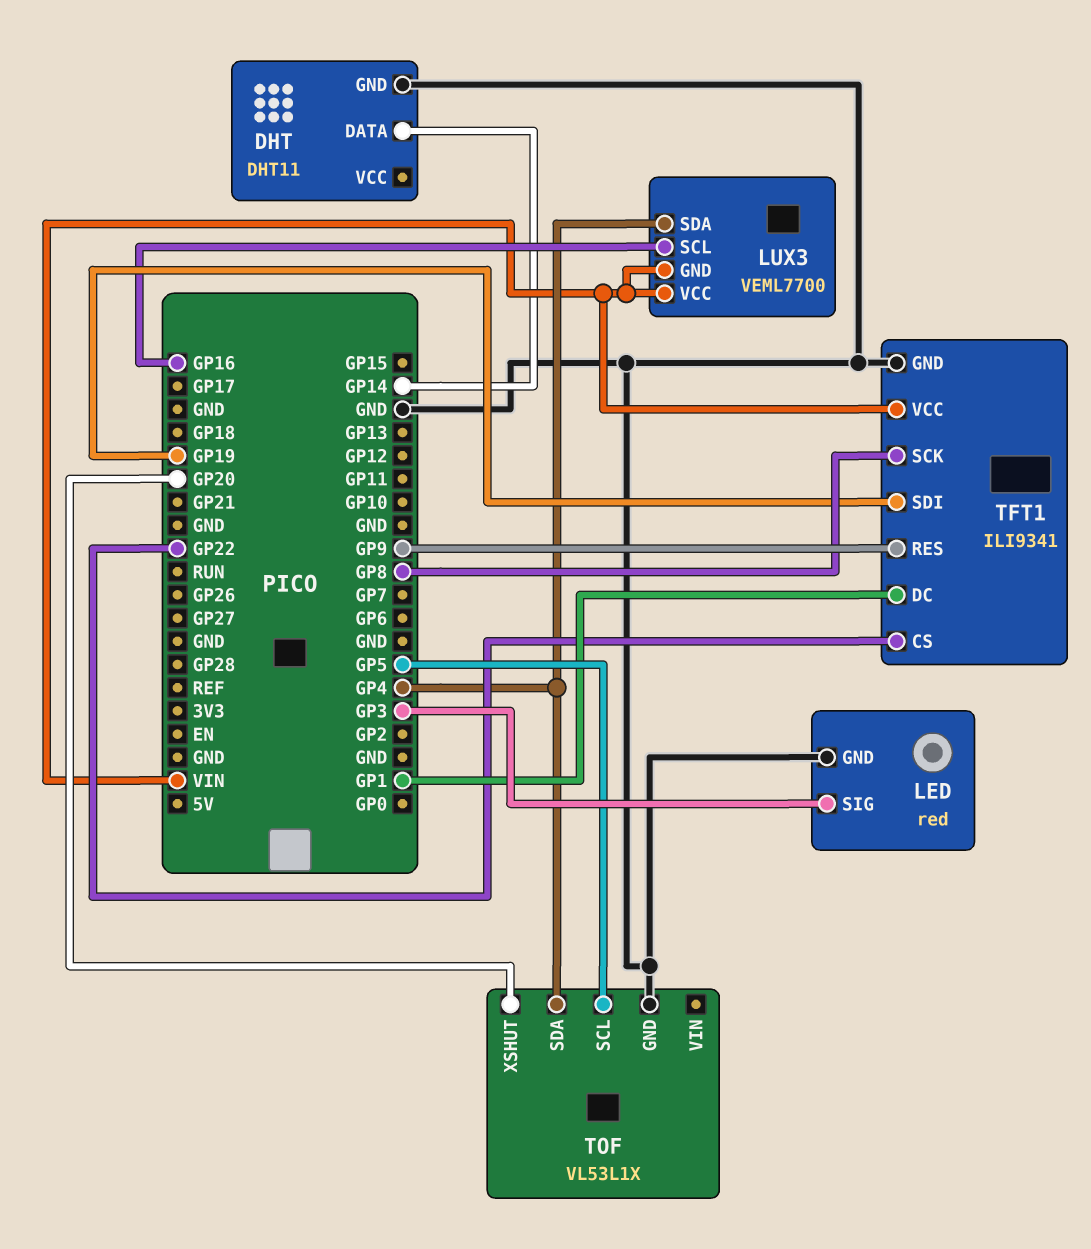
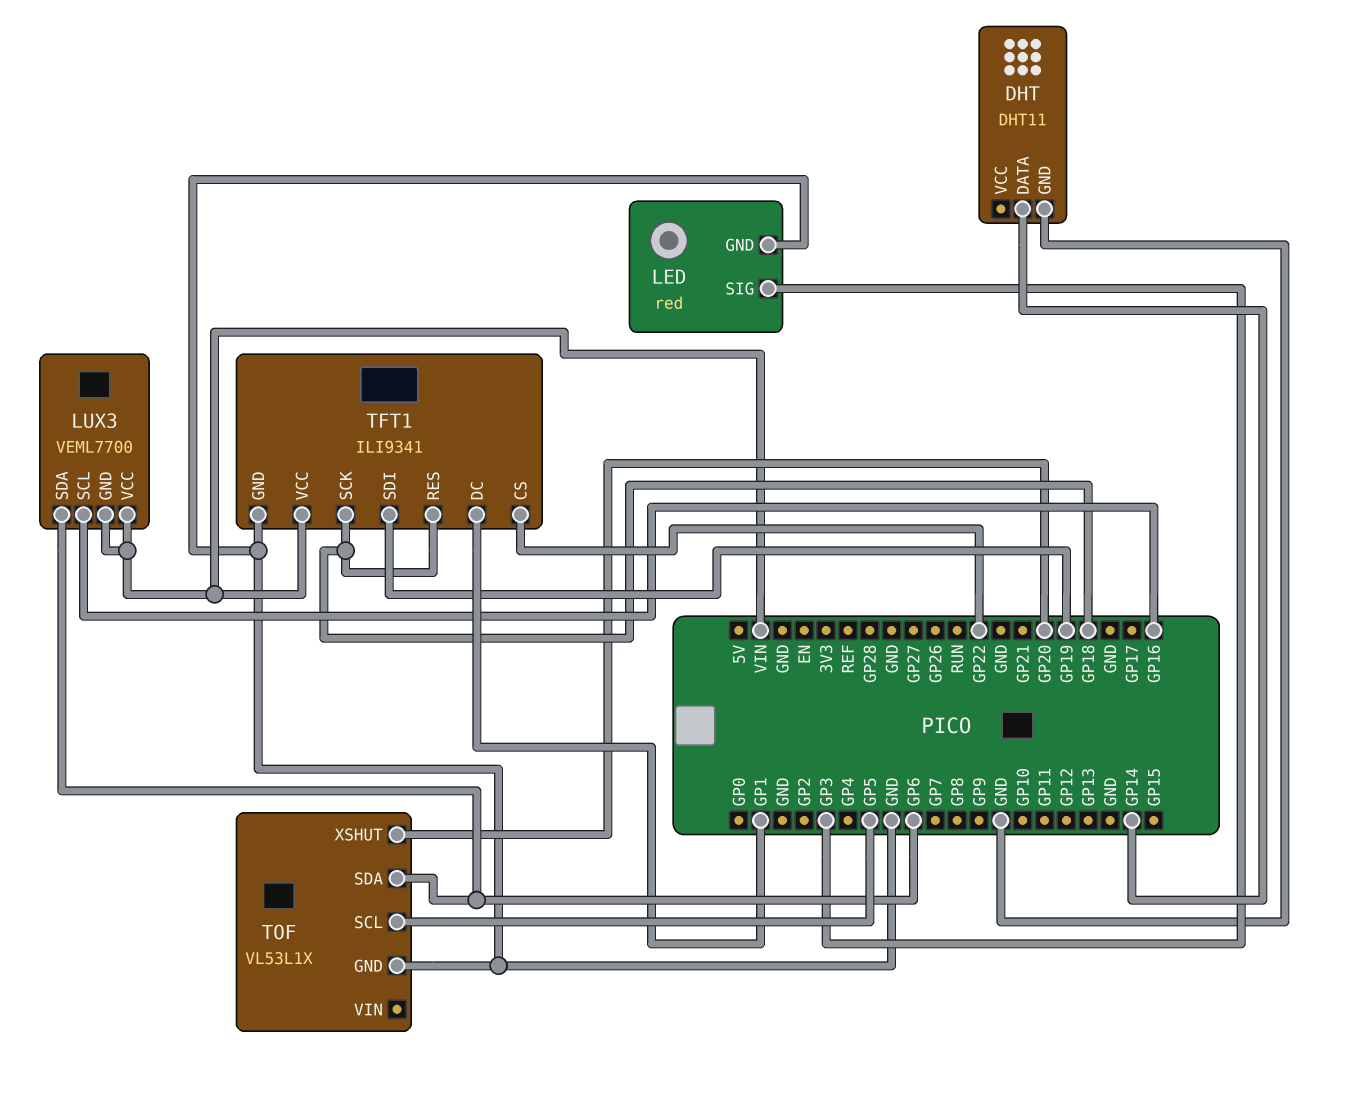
LUX3 pin SDA: GP4 -> GP6
TFT1 pin RES: GP9 -> GP18
TFT1 pin SCK: GP8 -> GP18
TOF pin SDA: GP4 -> GP6

